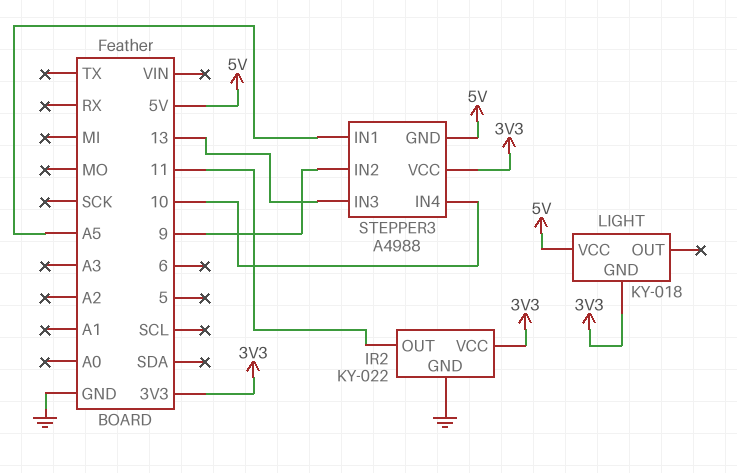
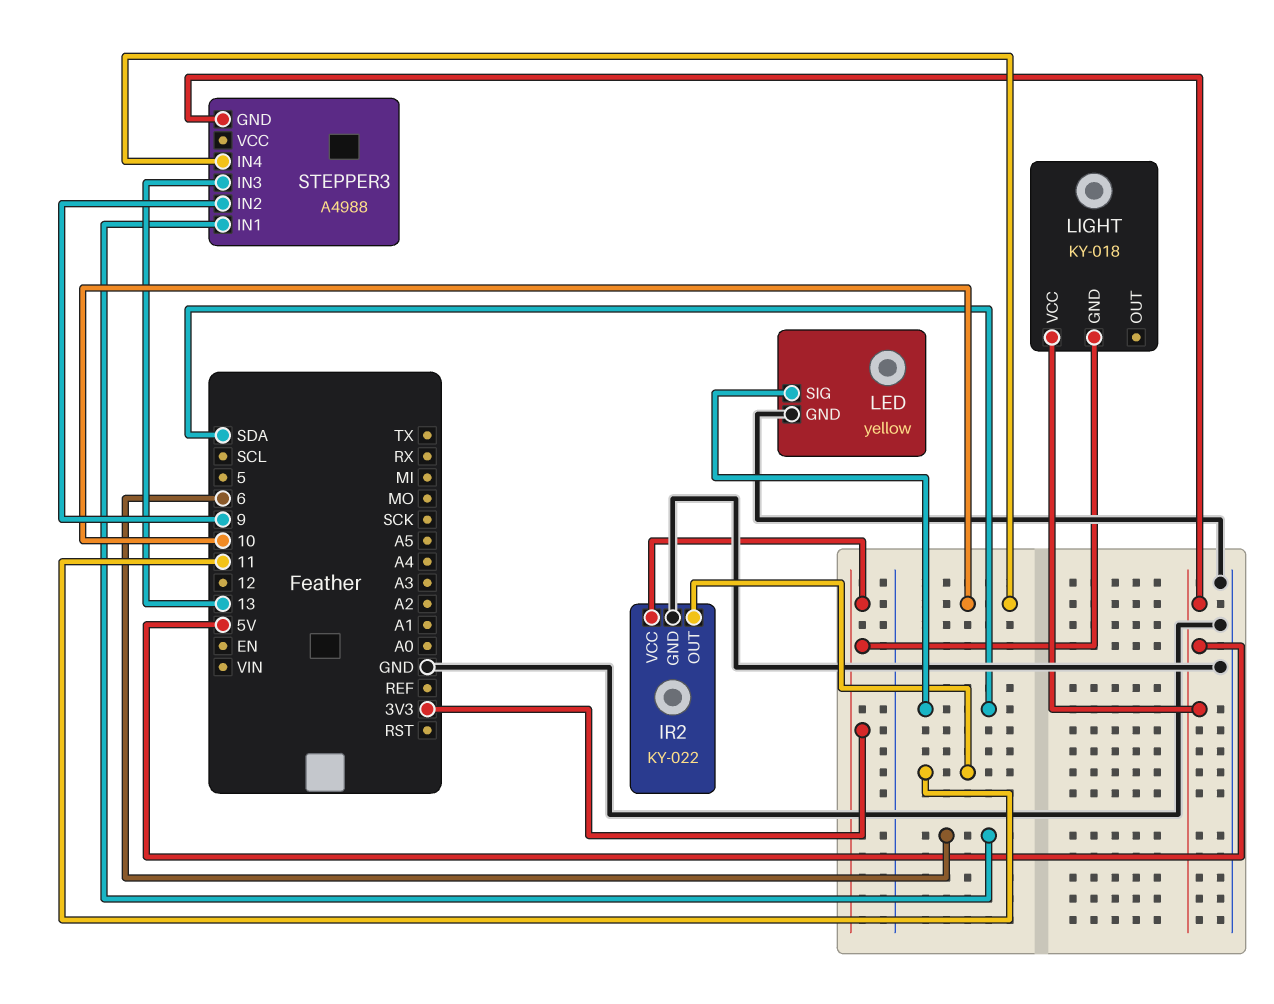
LED: none -> yellow
LED pin GND: none -> GND
LED pin SIG: none -> SDA
STEPPER3 pin IN1: A5 -> 6
STEPPER3 pin VCC: 3V3 -> none

